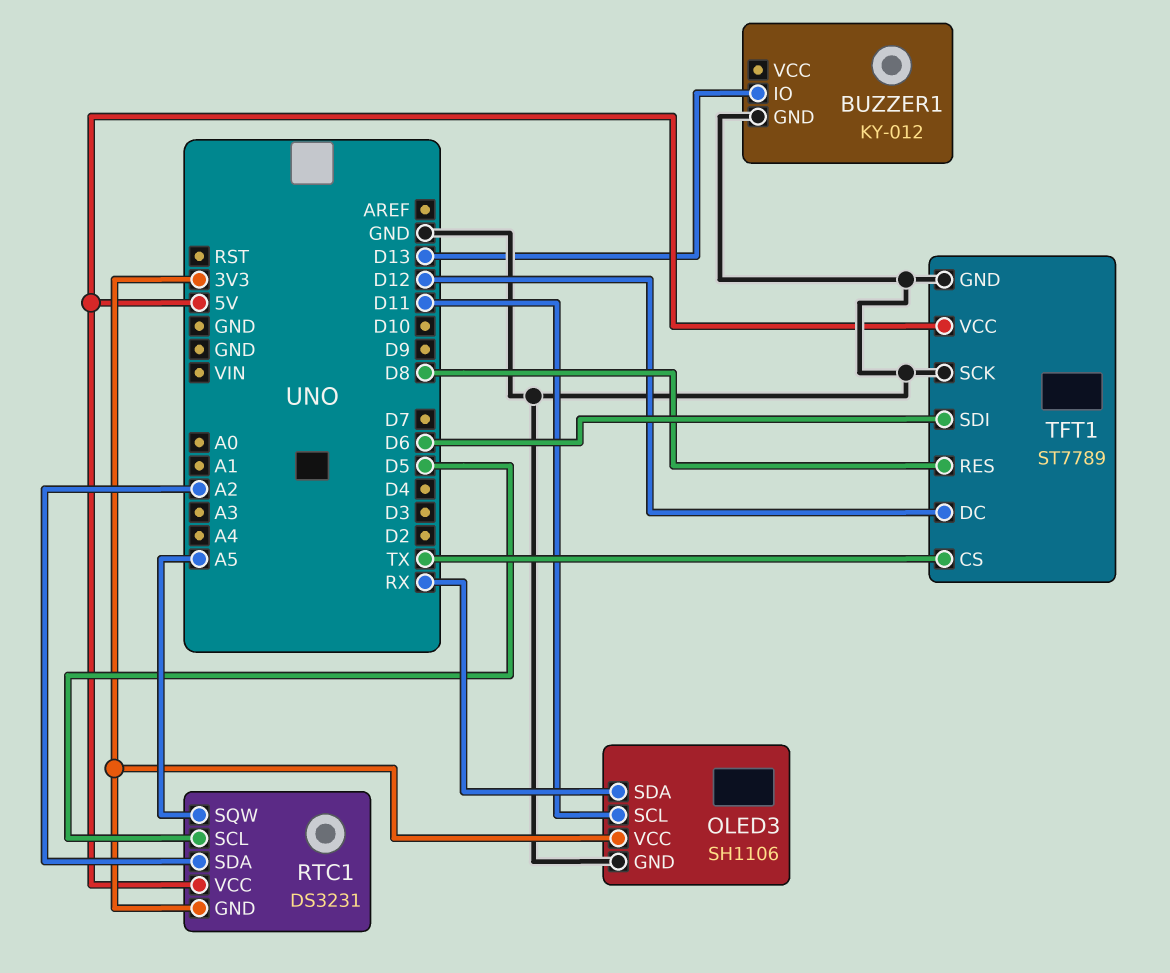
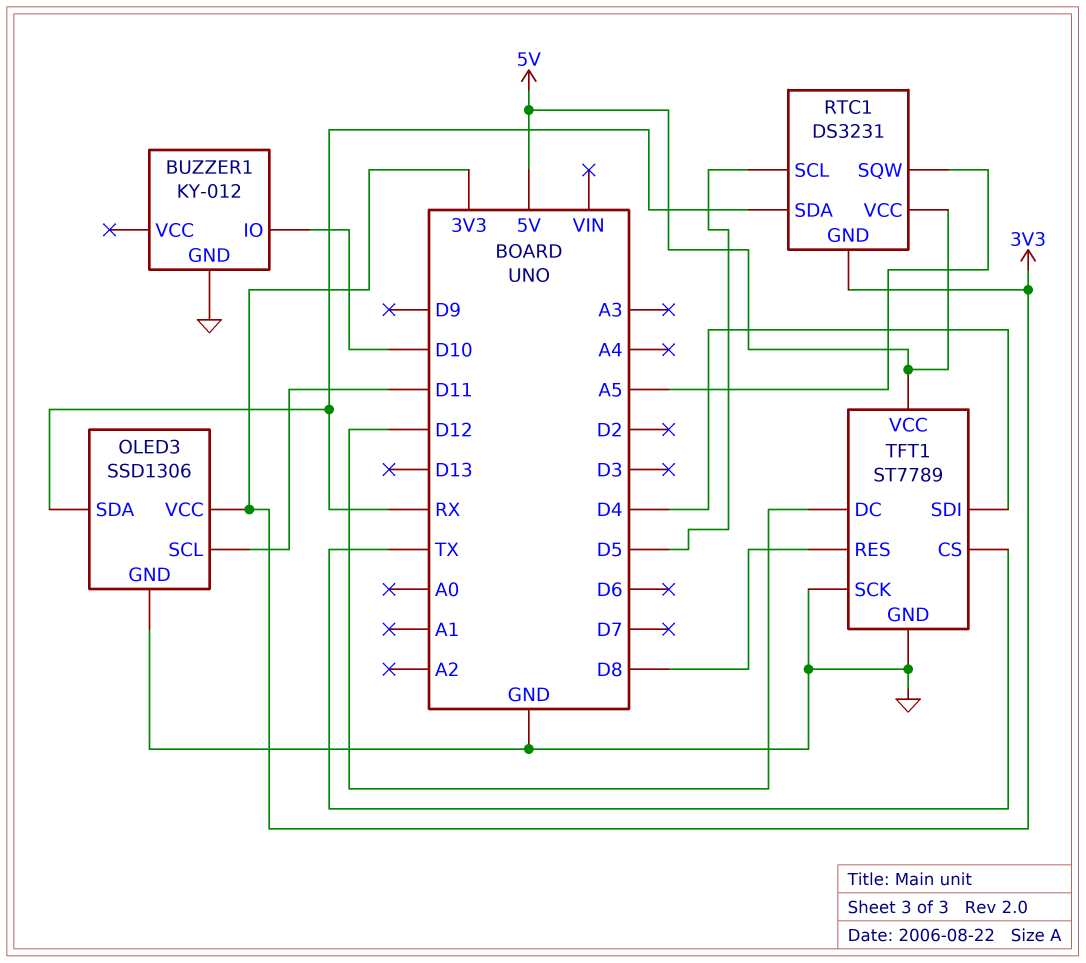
BUZZER1 pin IO: D13 -> D10
OLED3: SH1106 -> SSD1306
RTC1 pin SDA: A2 -> RX
TFT1 pin SDI: D6 -> D4

